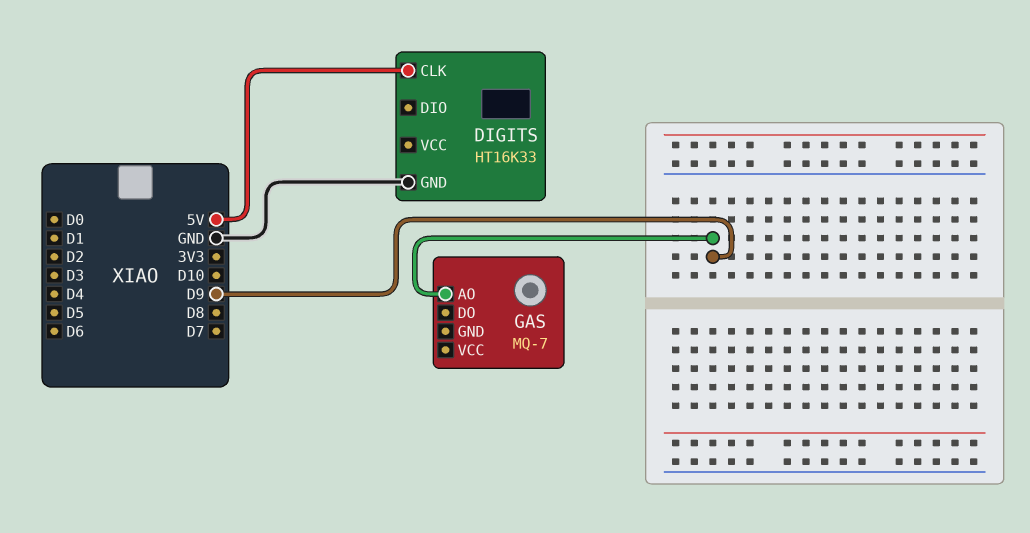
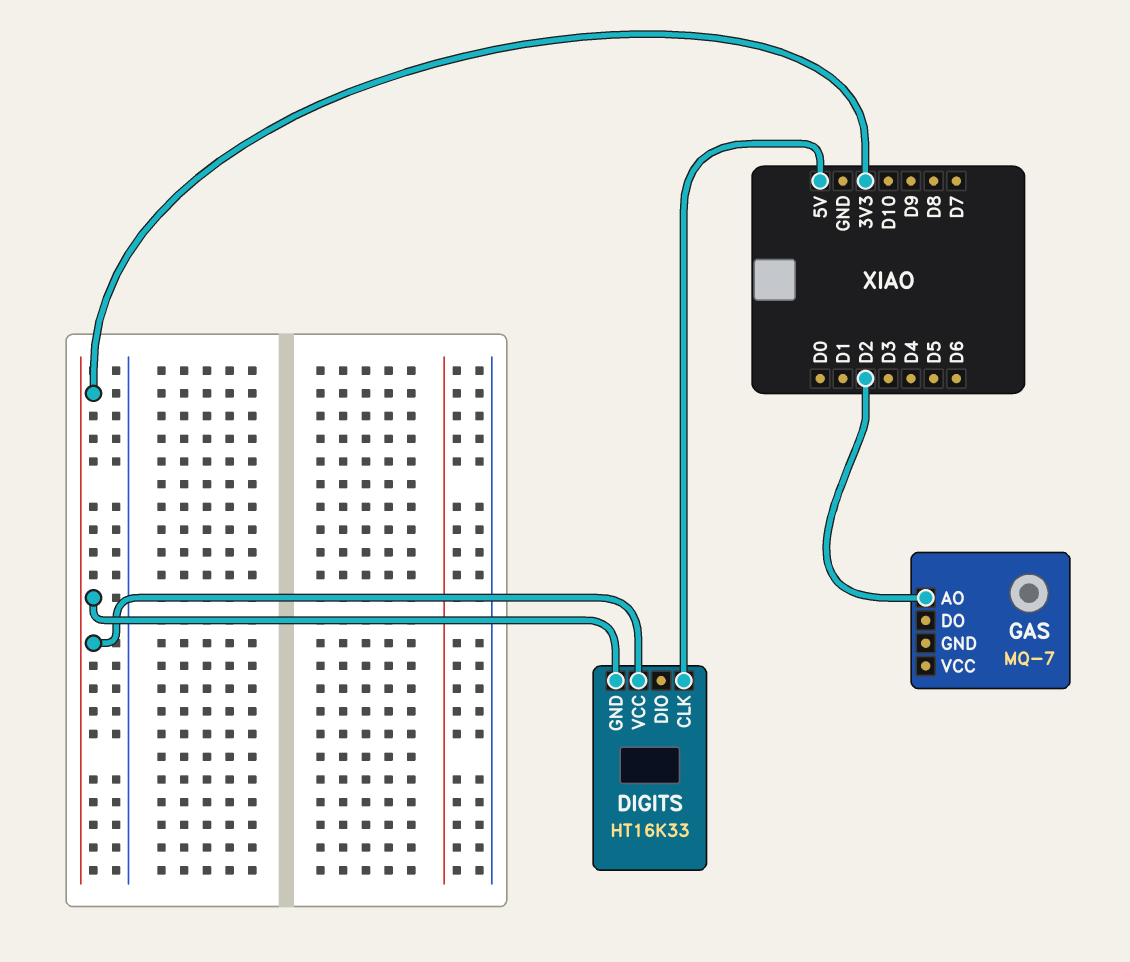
DIGITS pin GND: GND -> 3V3
DIGITS pin VCC: none -> 3V3
GAS pin AO: D9 -> D2

